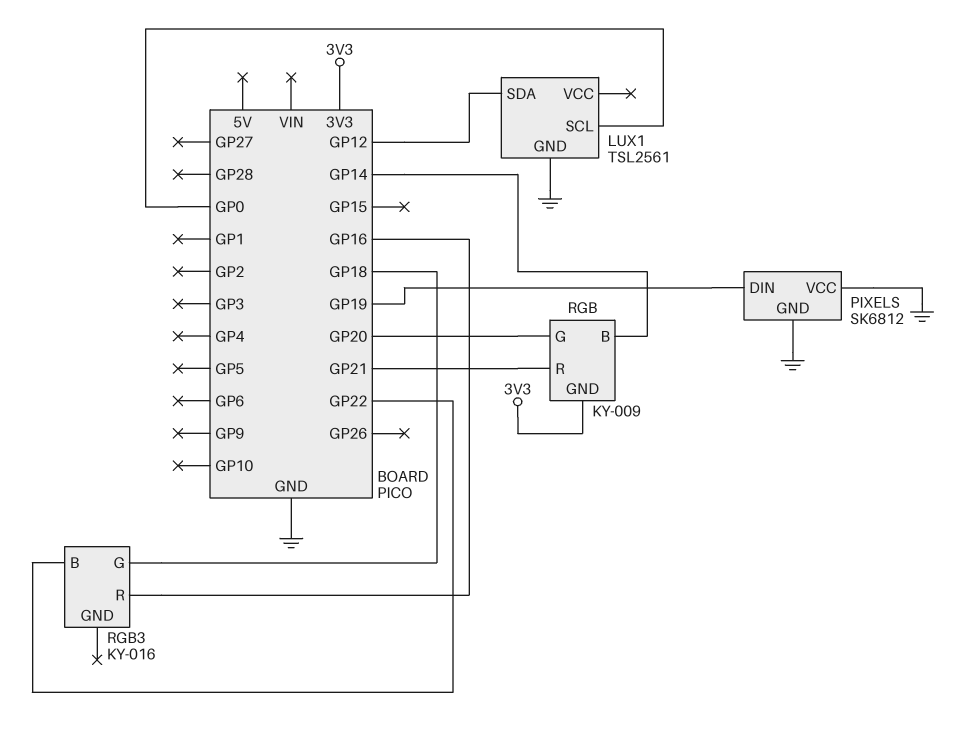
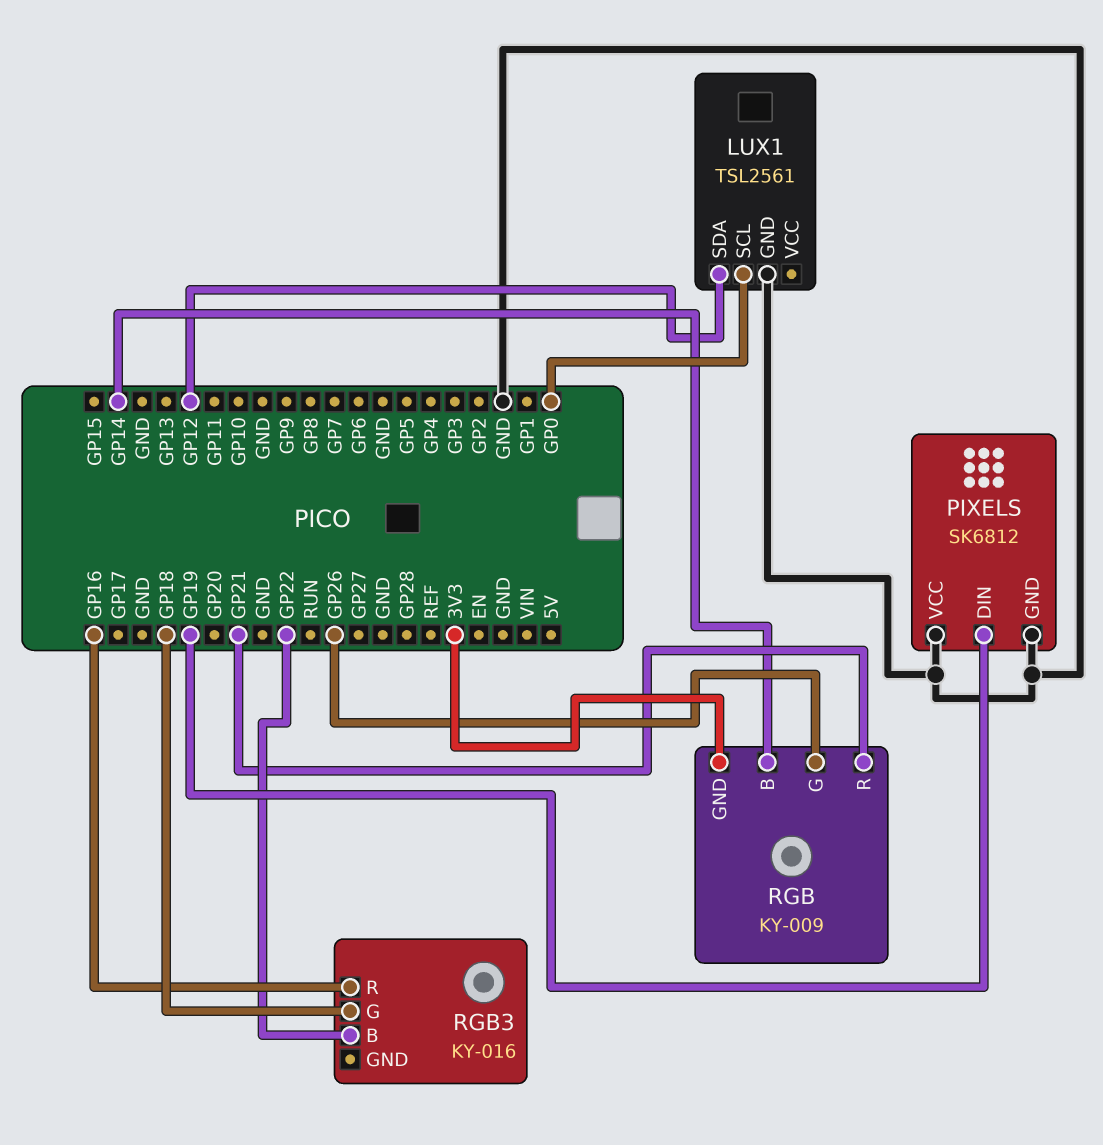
RGB pin G: GP20 -> GP26

